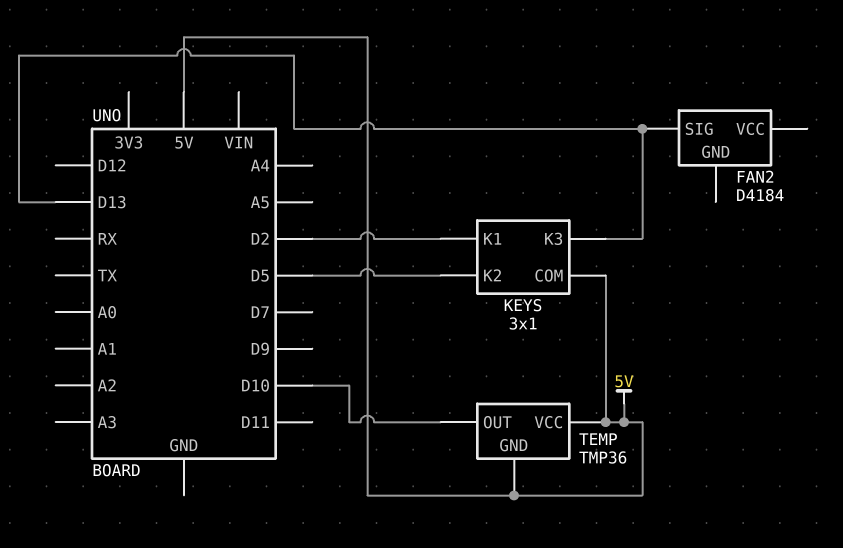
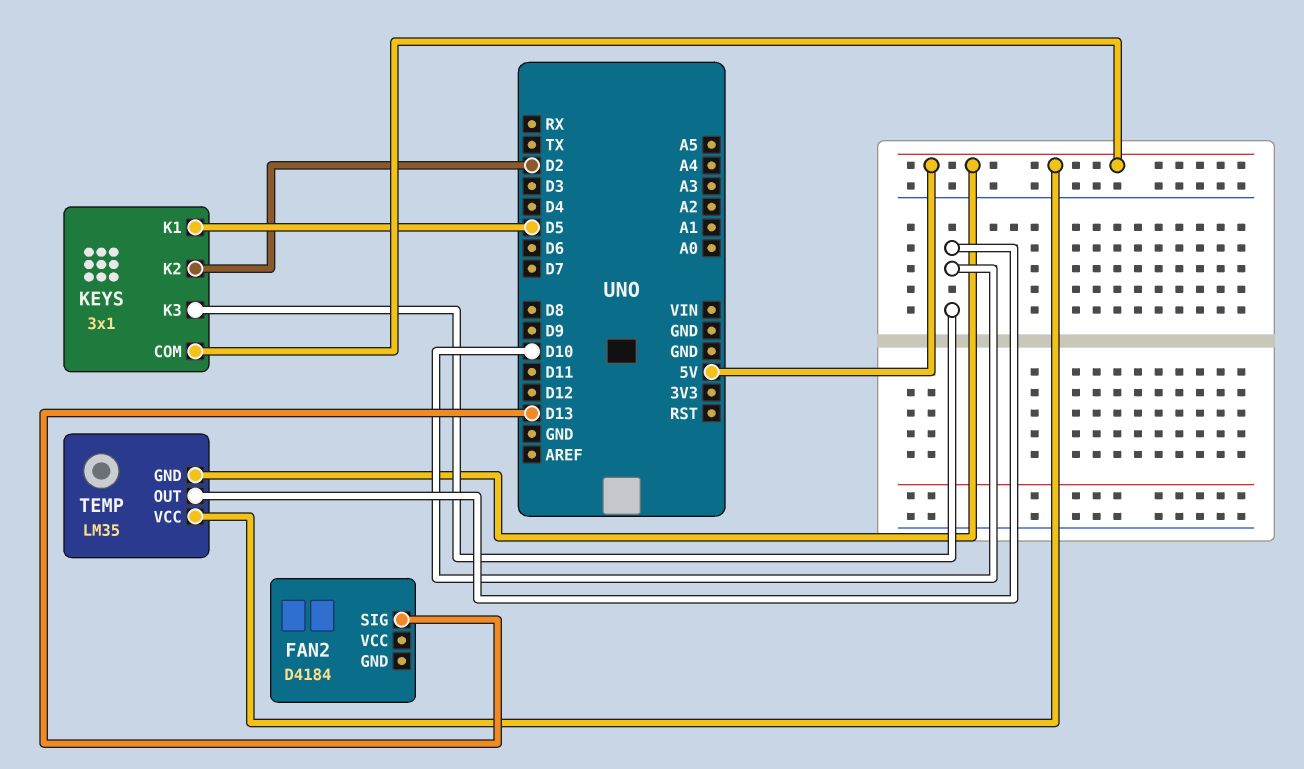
KEYS pin K1: D2 -> D5
KEYS pin K2: D5 -> D2
KEYS pin K3: D13 -> D10
TEMP: TMP36 -> LM35

